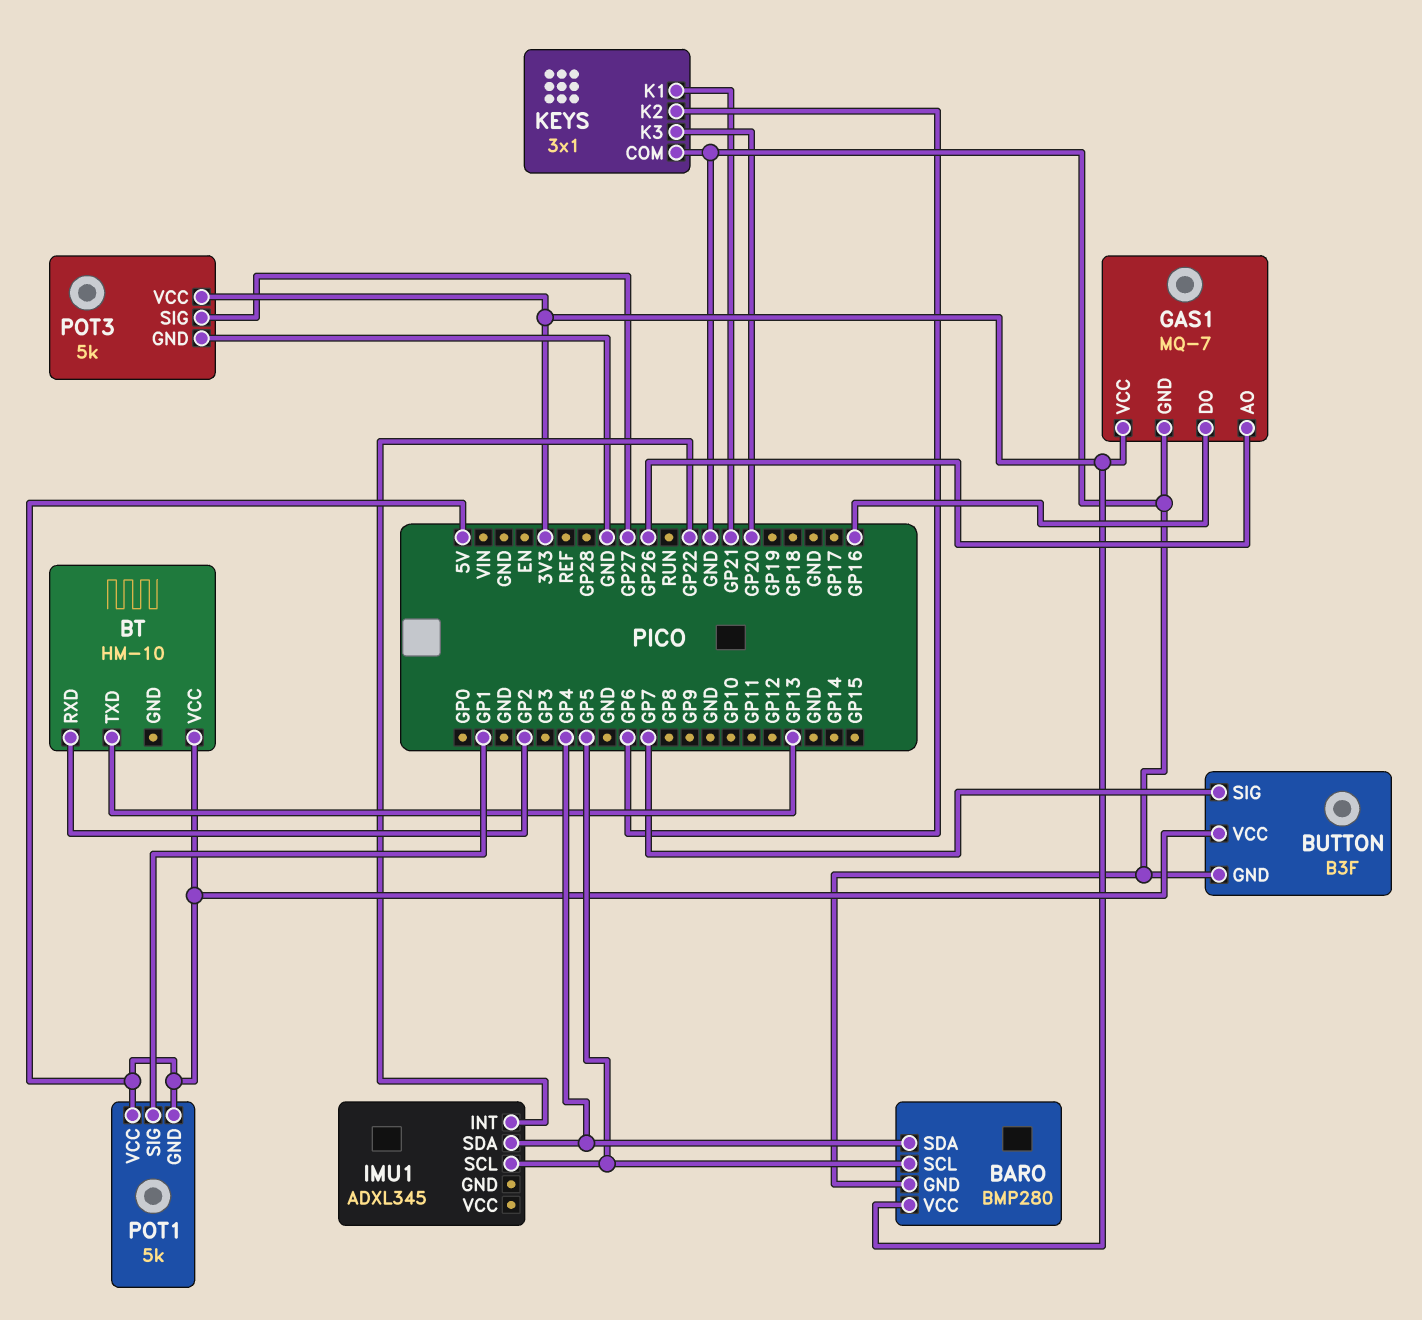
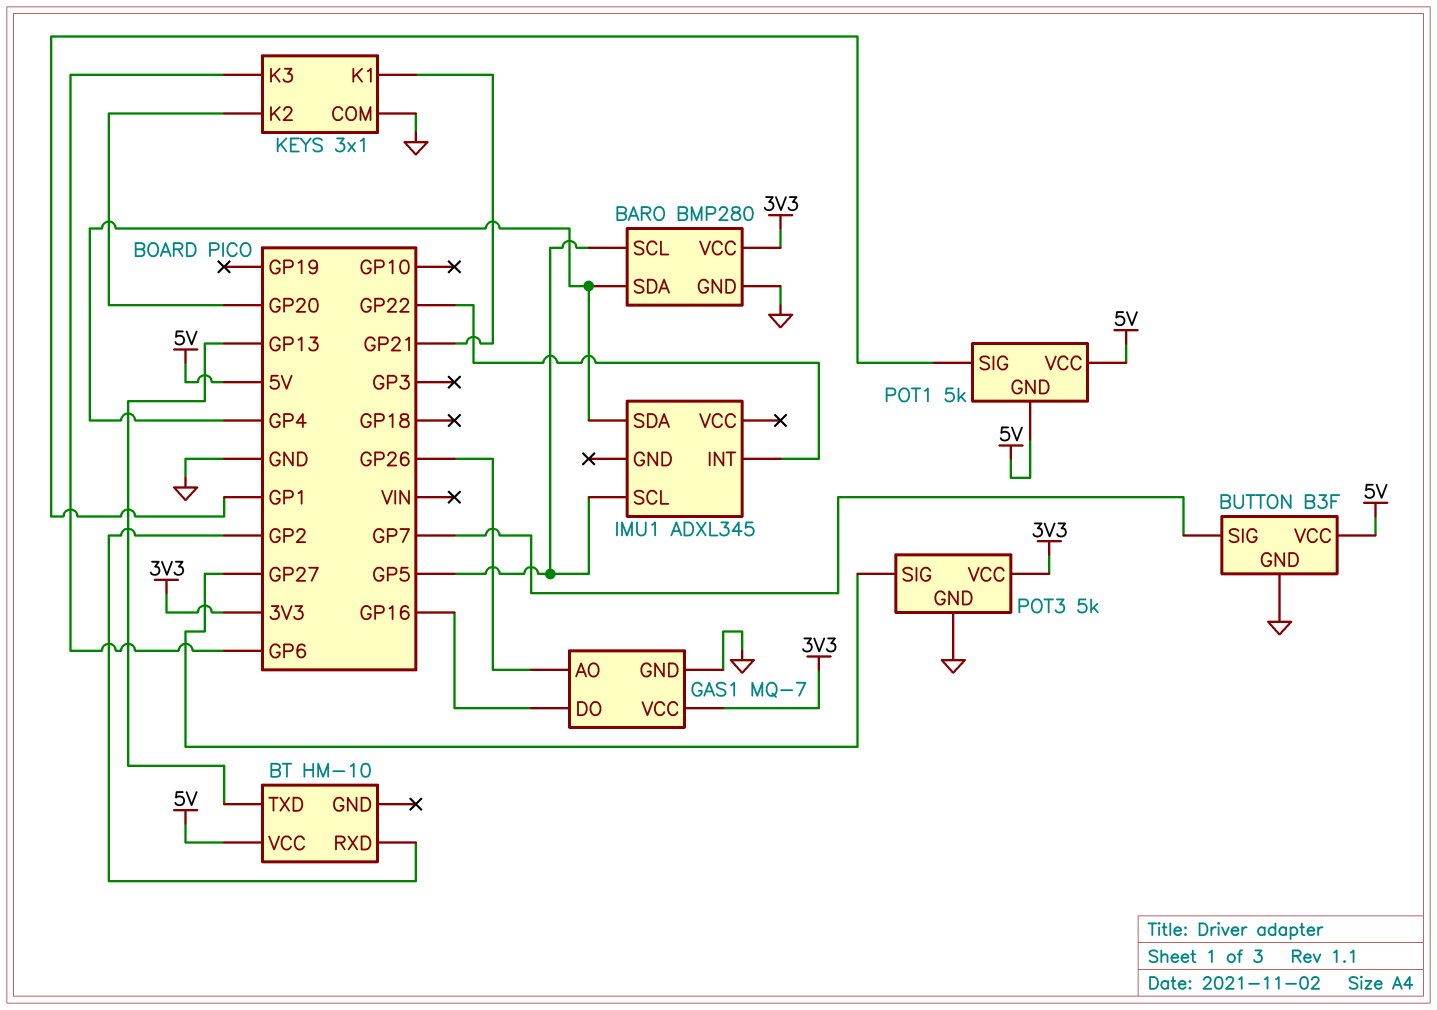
KEYS pin K2: GP6 -> GP20
KEYS pin K3: GP20 -> GP6

